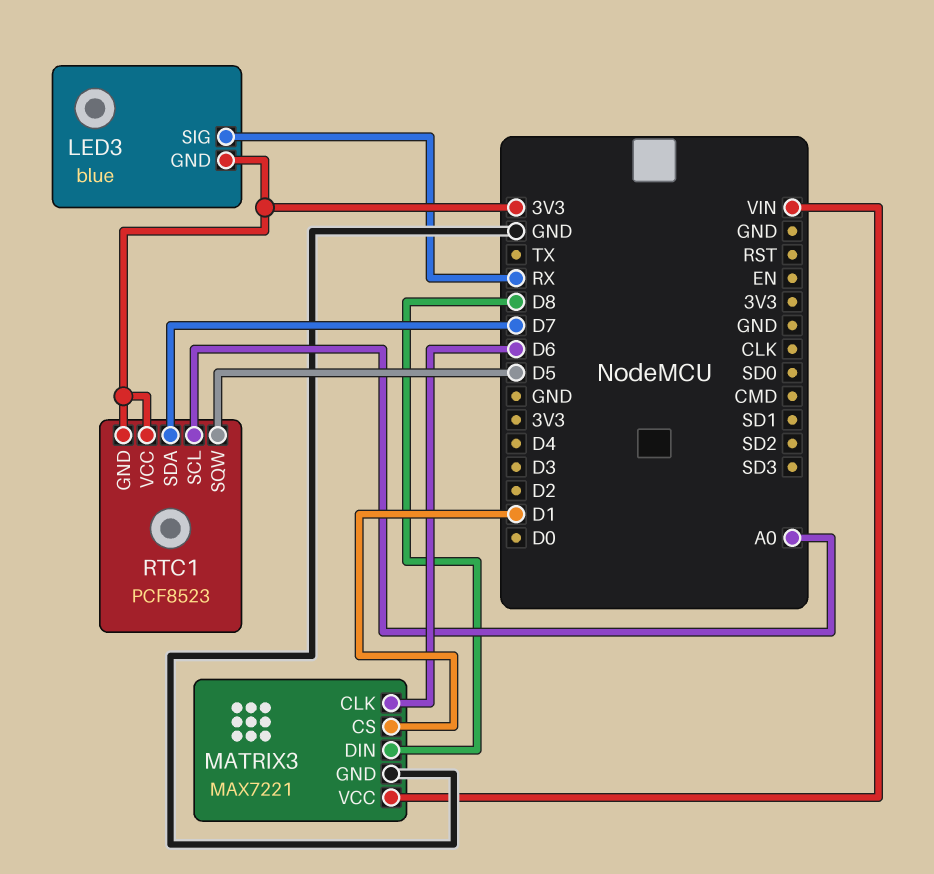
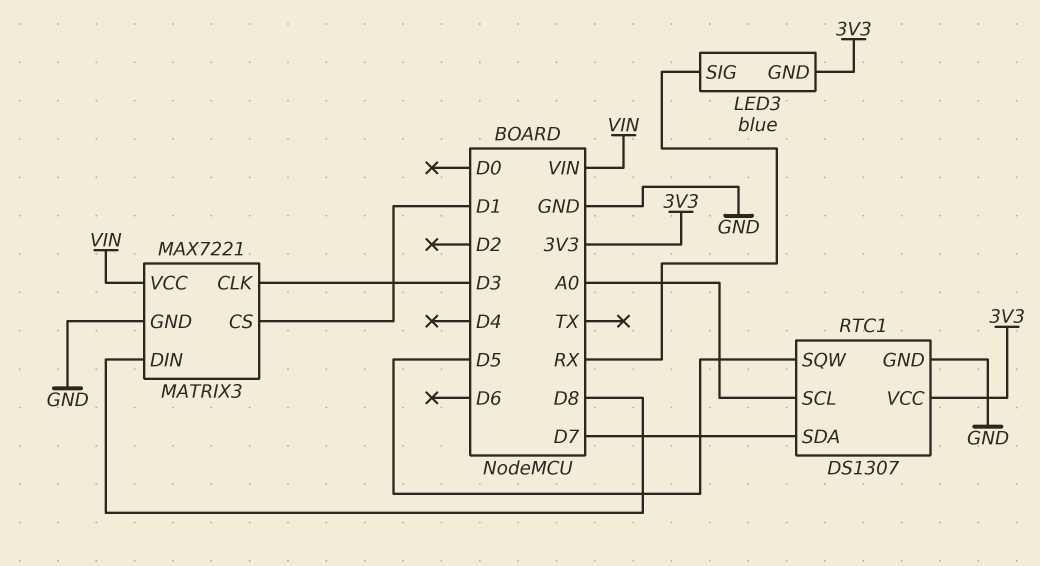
MATRIX3 pin CLK: D6 -> D3
RTC1: PCF8523 -> DS1307
RTC1 pin GND: 3V3 -> GND

